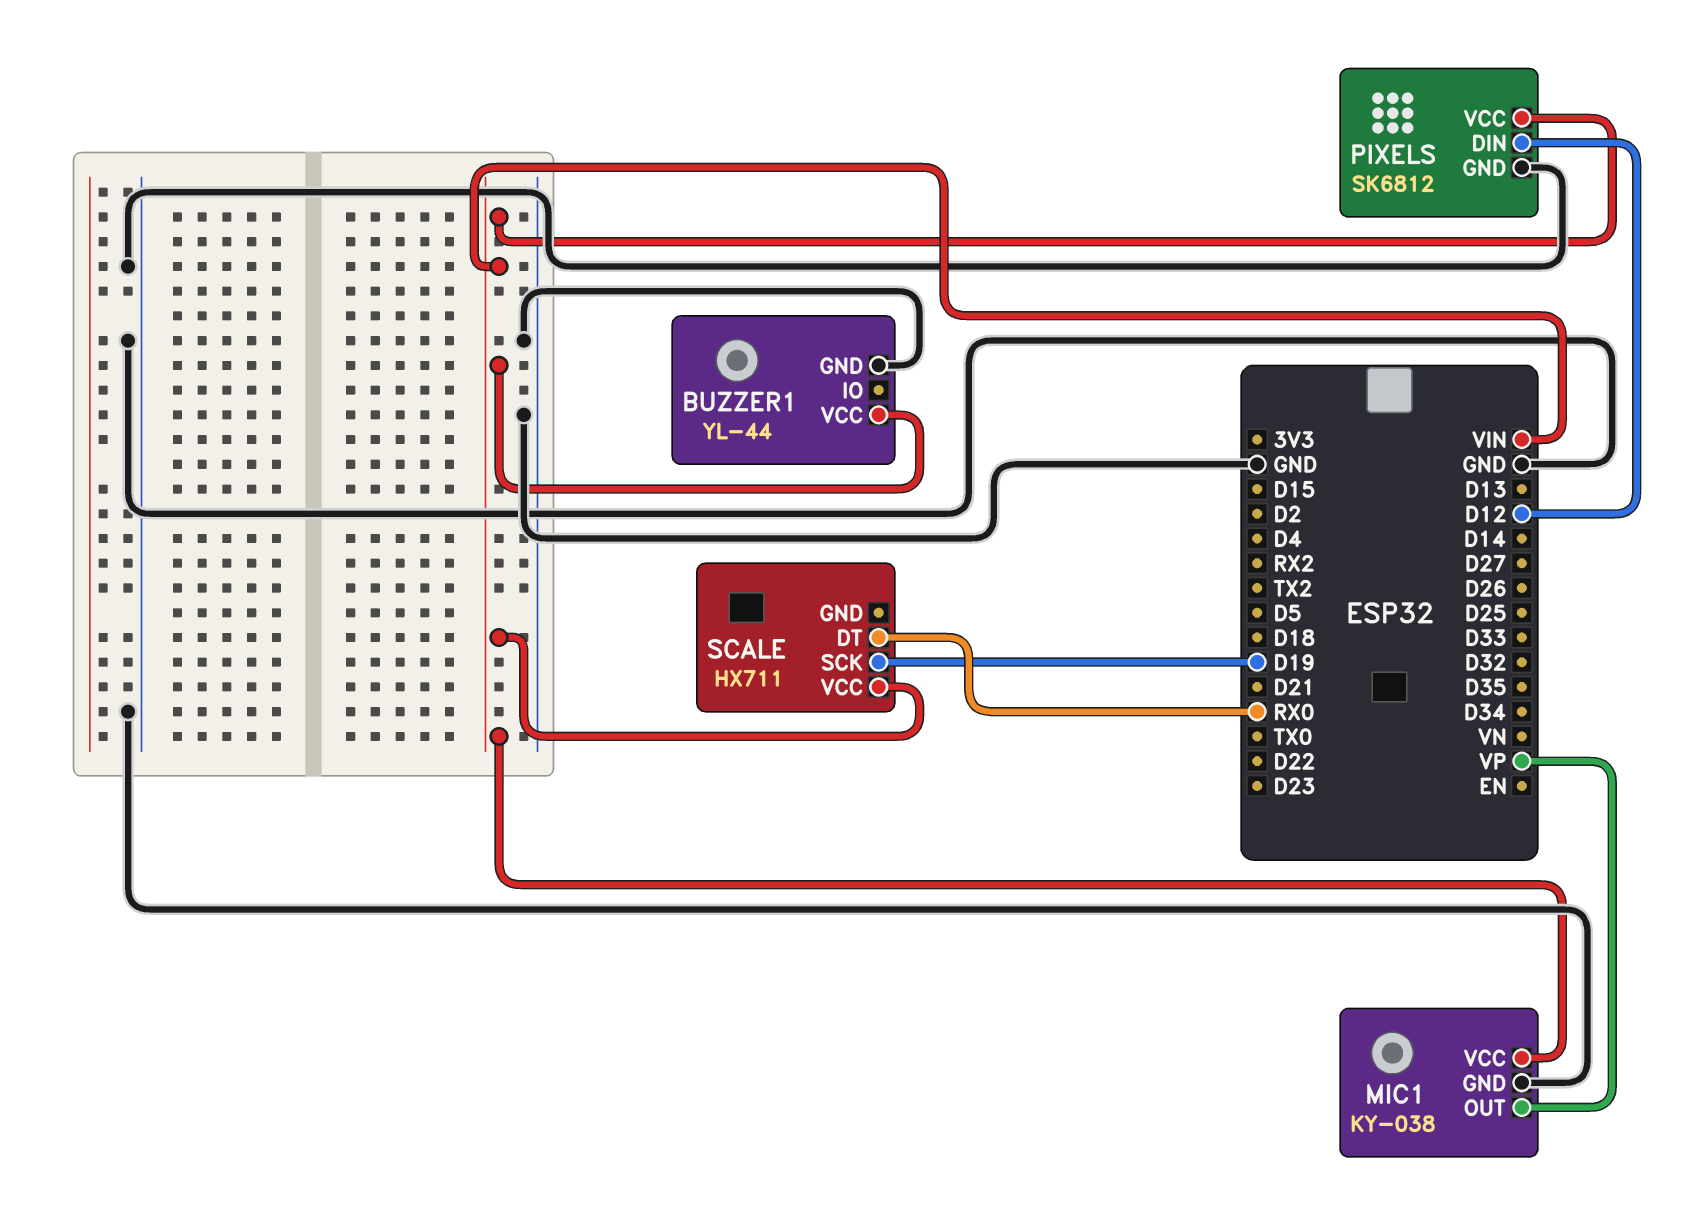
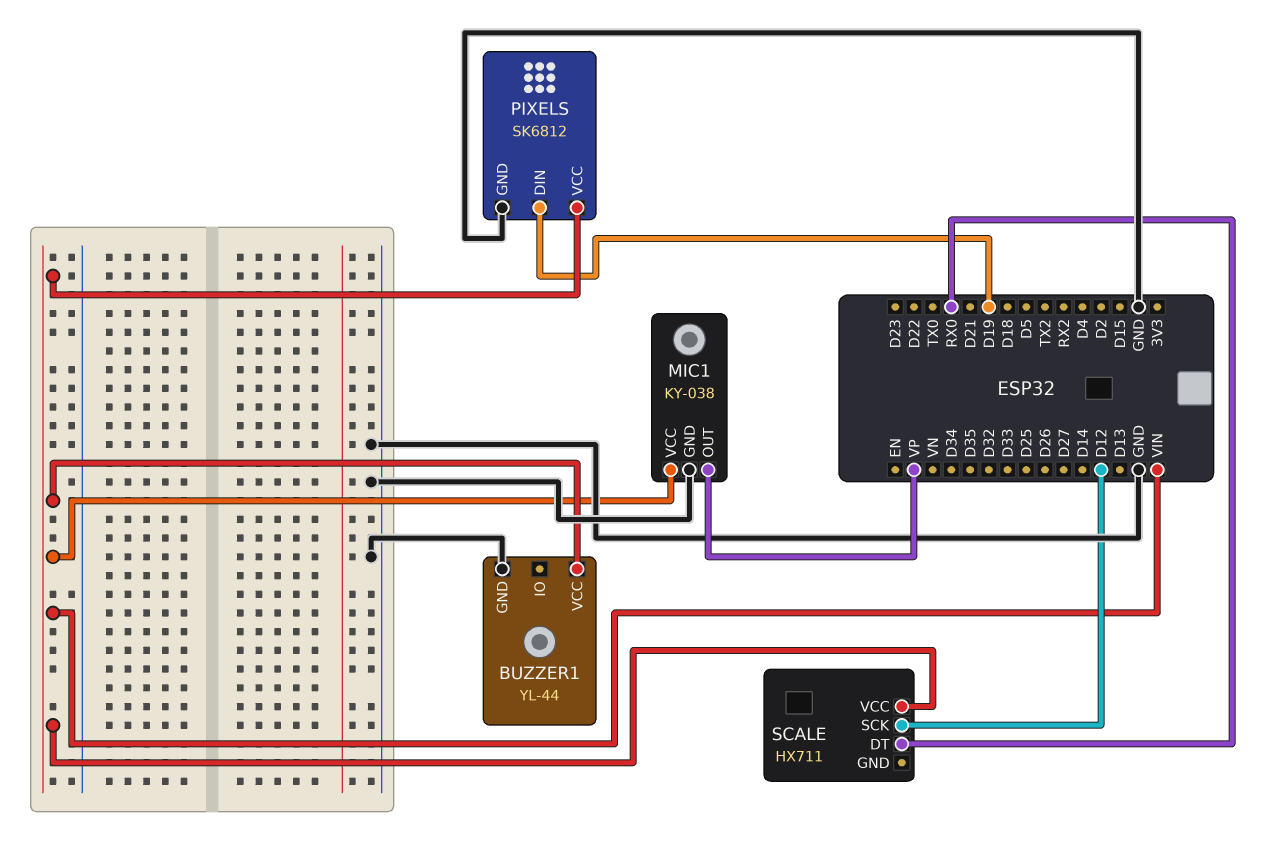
PIXELS pin DIN: D12 -> D19
SCALE pin SCK: D19 -> D12

